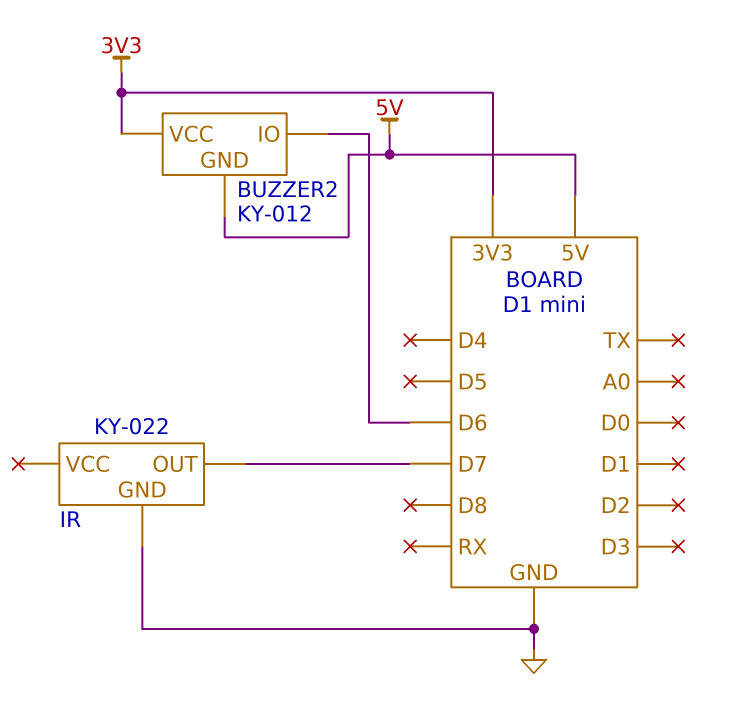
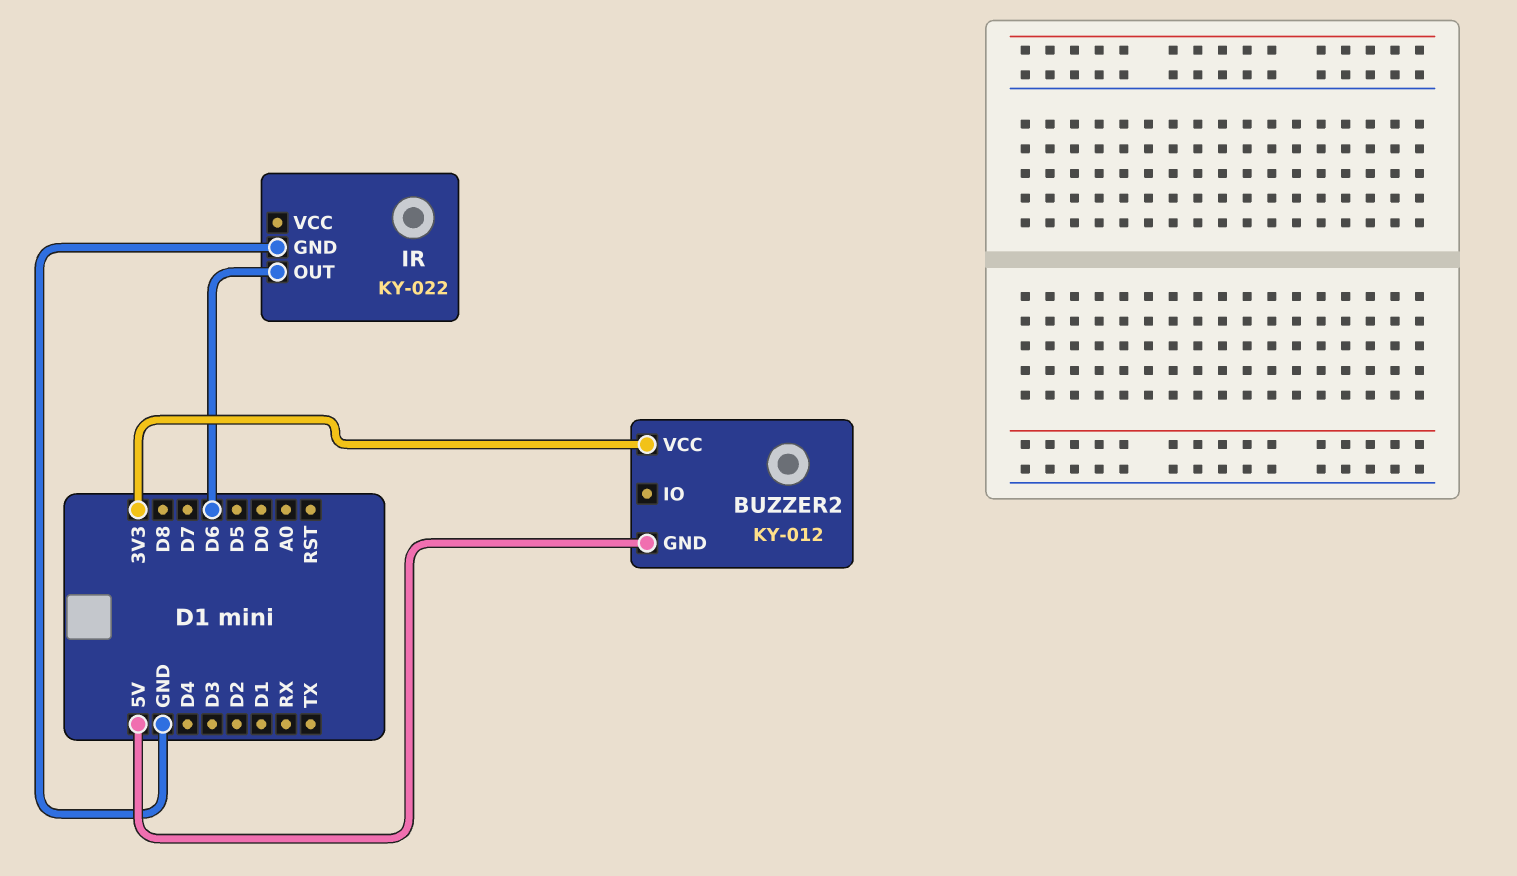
BUZZER2 pin IO: D6 -> none
IR pin OUT: D7 -> D6

